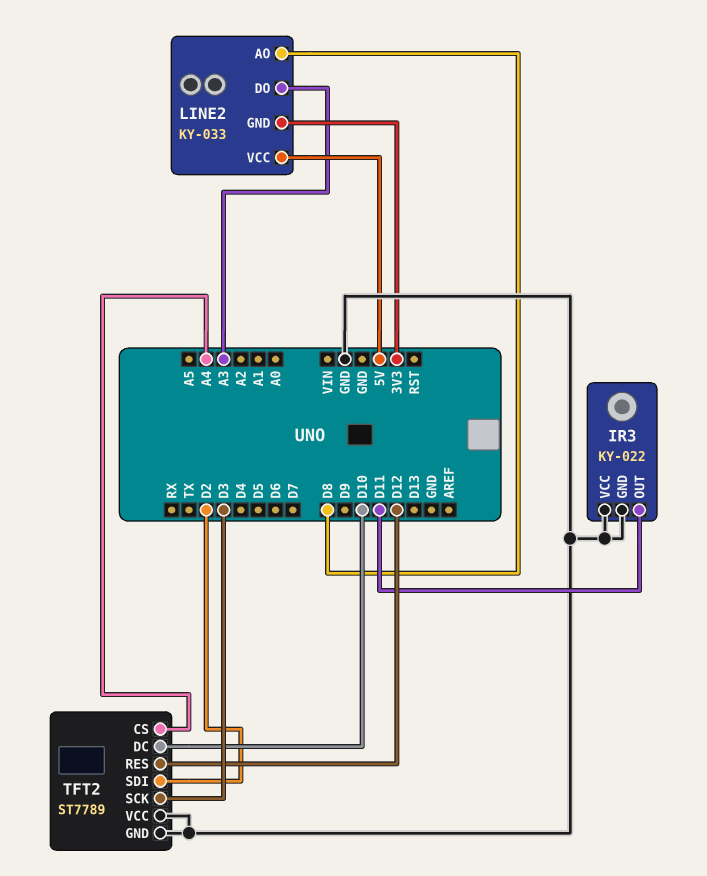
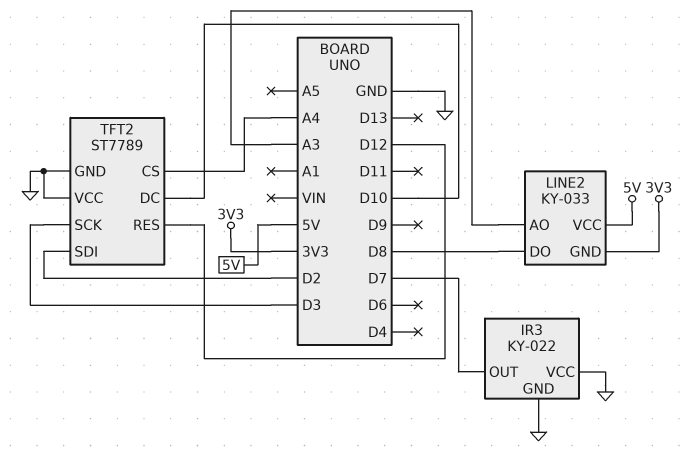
IR3 pin OUT: D11 -> D7
LINE2 pin AO: D8 -> A3
LINE2 pin DO: A3 -> D8

